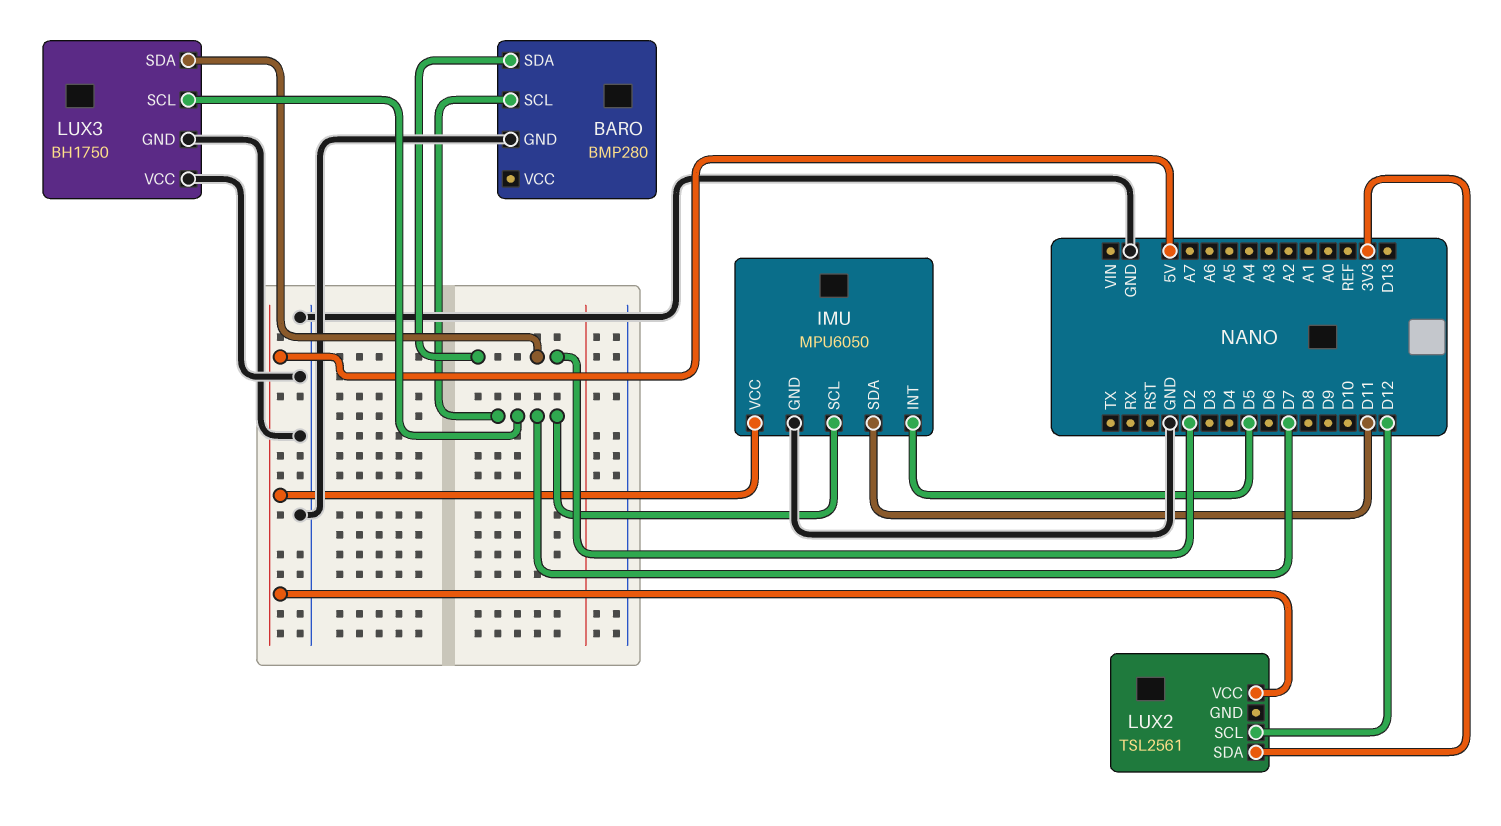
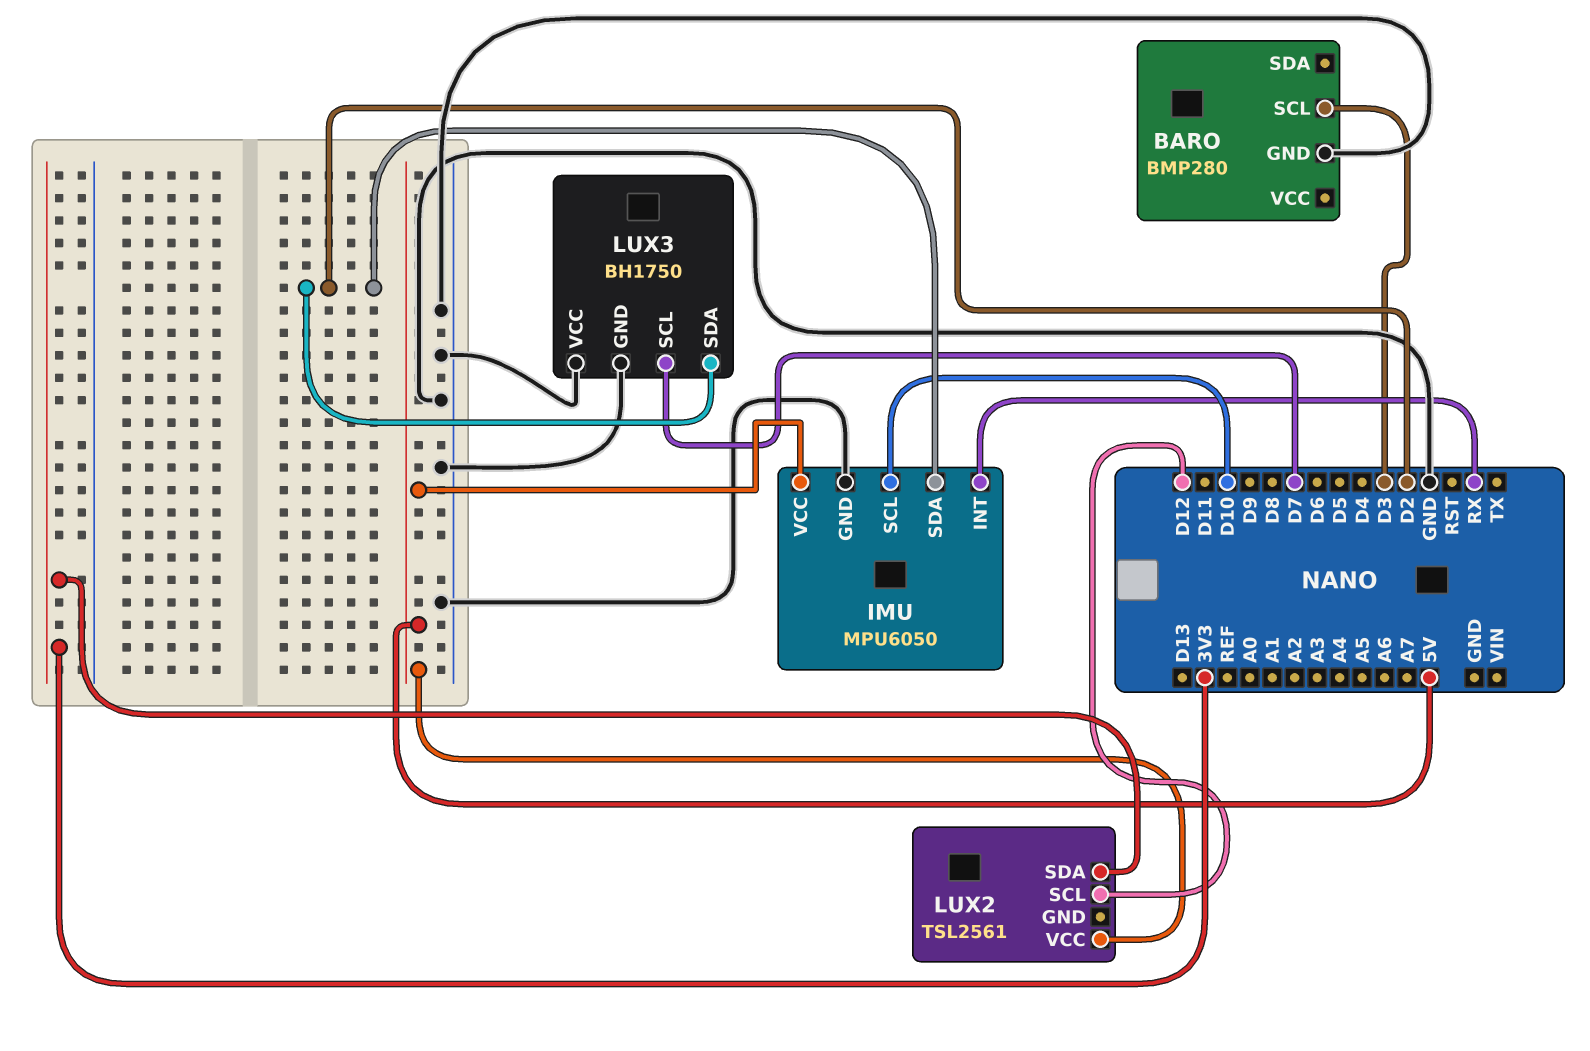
BARO pin SCL: D7 -> D3
BARO pin SDA: D2 -> none
IMU pin INT: D5 -> RX
IMU pin SCL: D7 -> D10
IMU pin SDA: D11 -> D2

